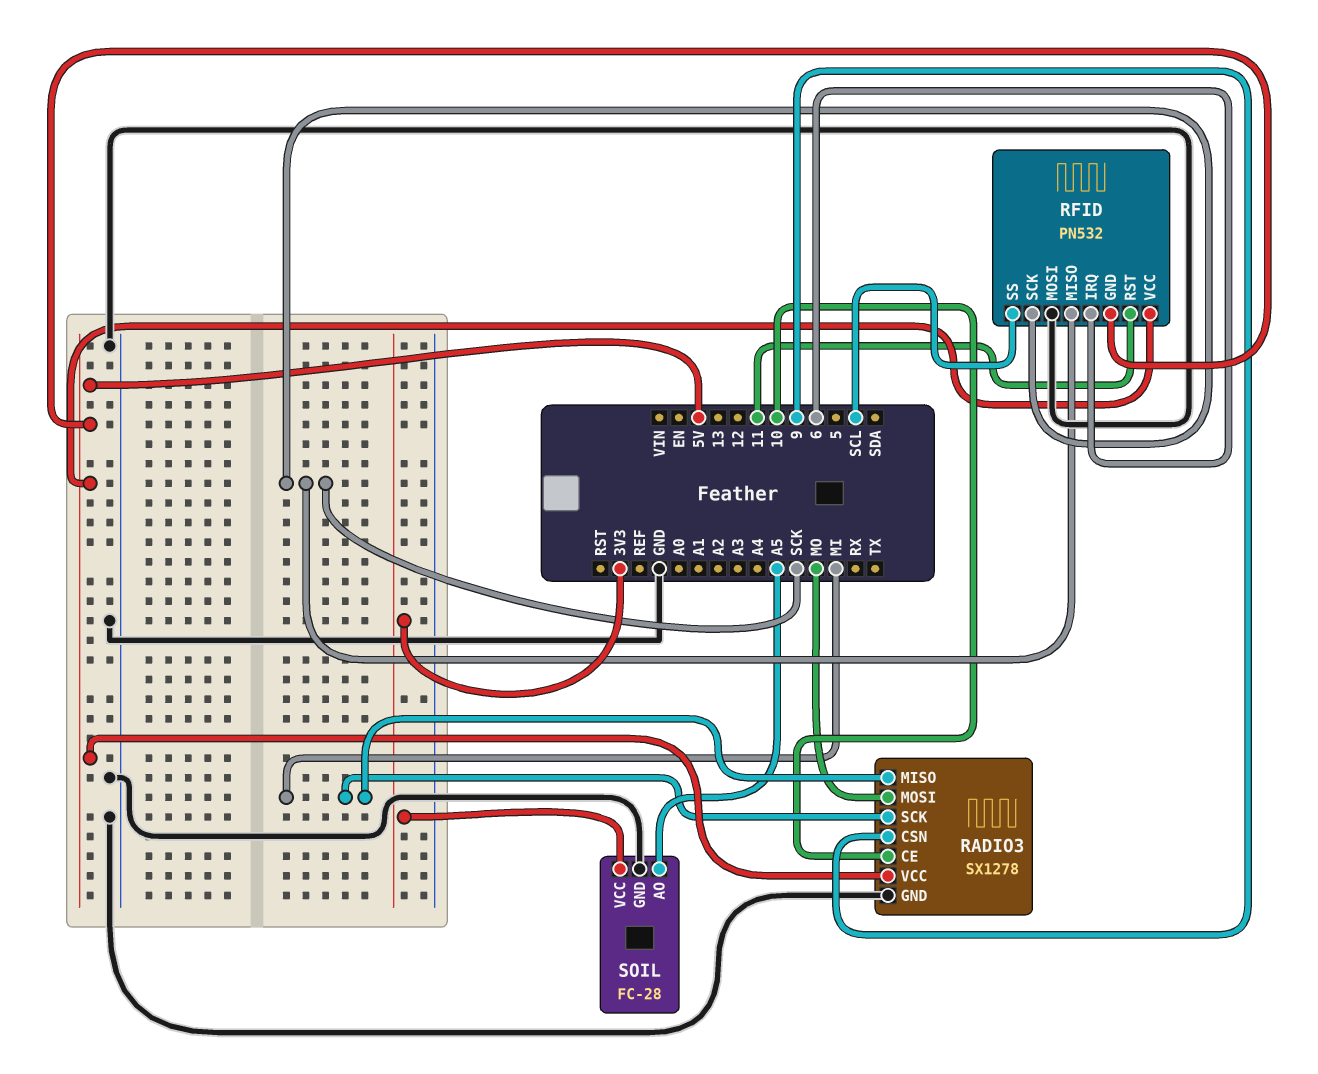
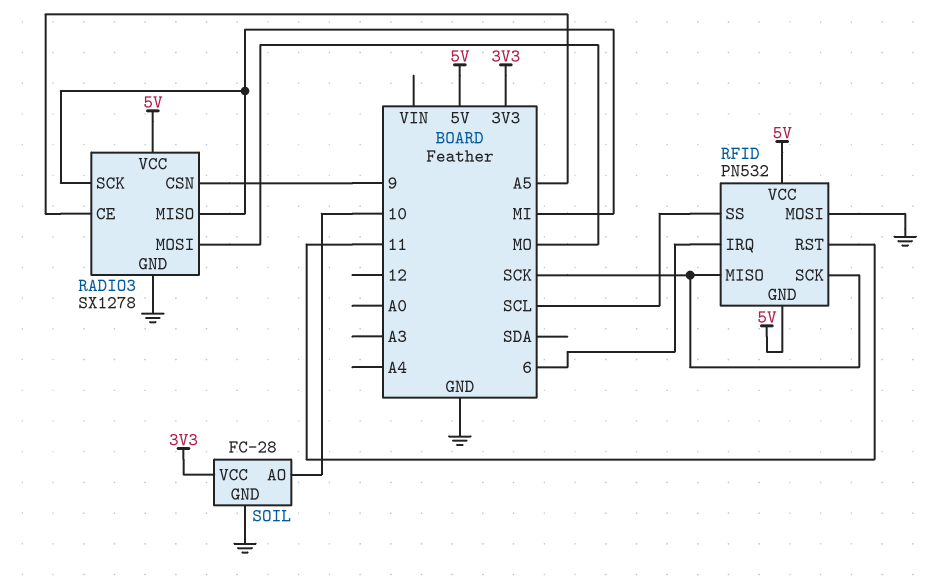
RADIO3 pin CE: 10 -> A5
SOIL pin AO: A5 -> 10

